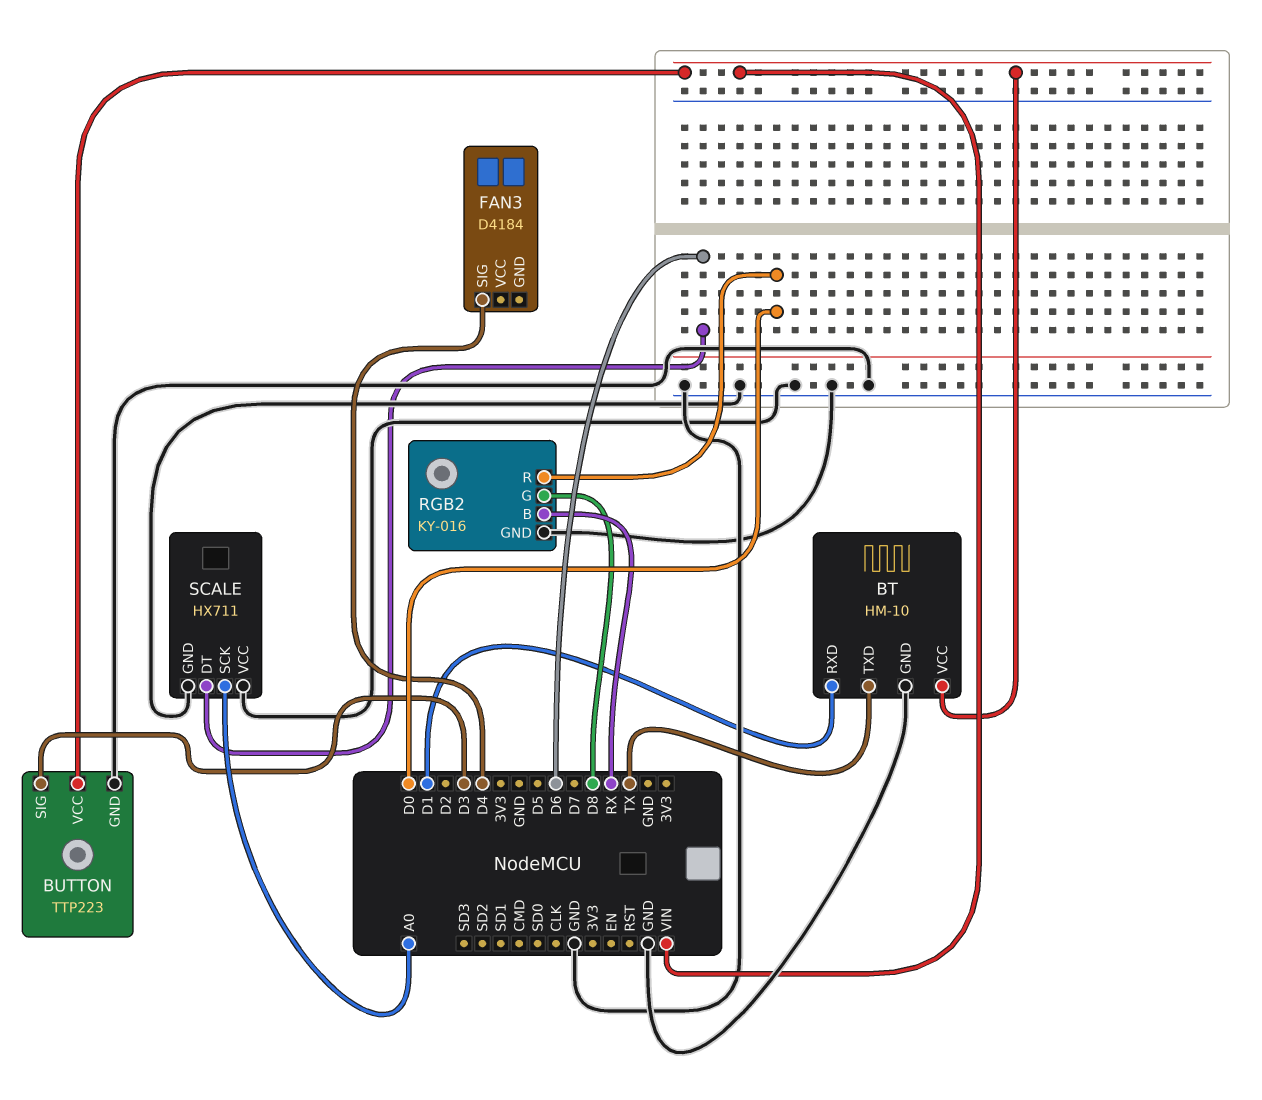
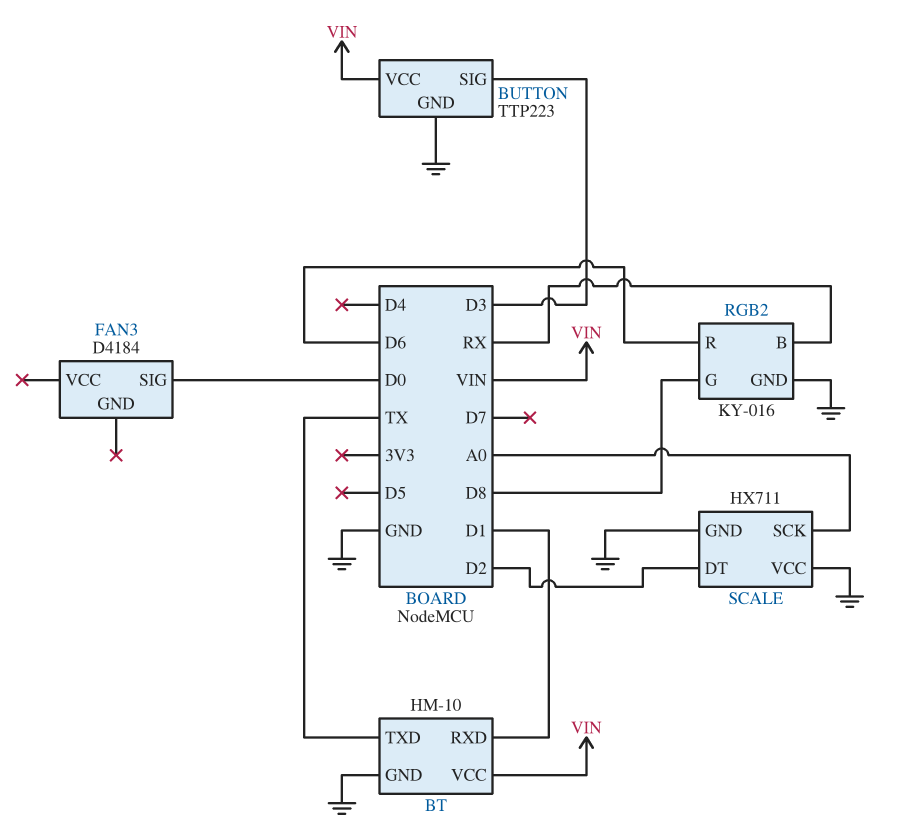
FAN3 pin SIG: D4 -> D0
RGB2 pin R: D0 -> D6
SCALE pin DT: D6 -> D2

